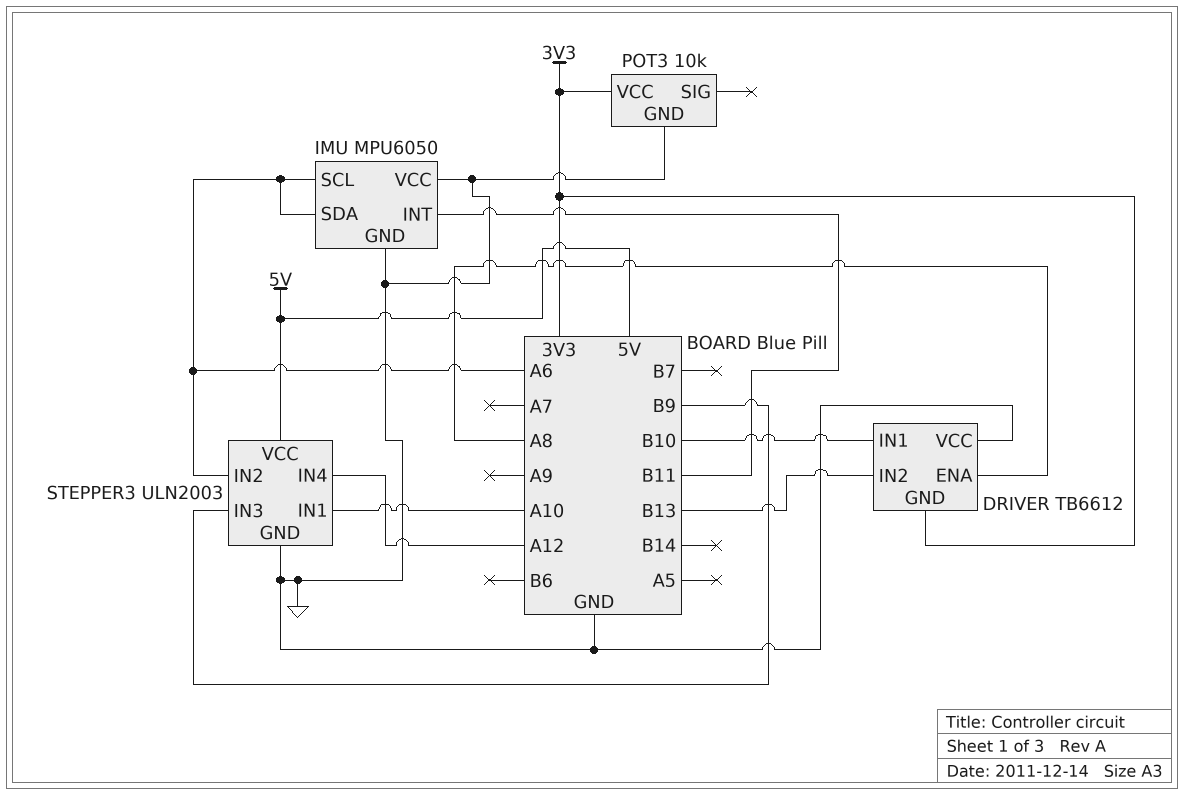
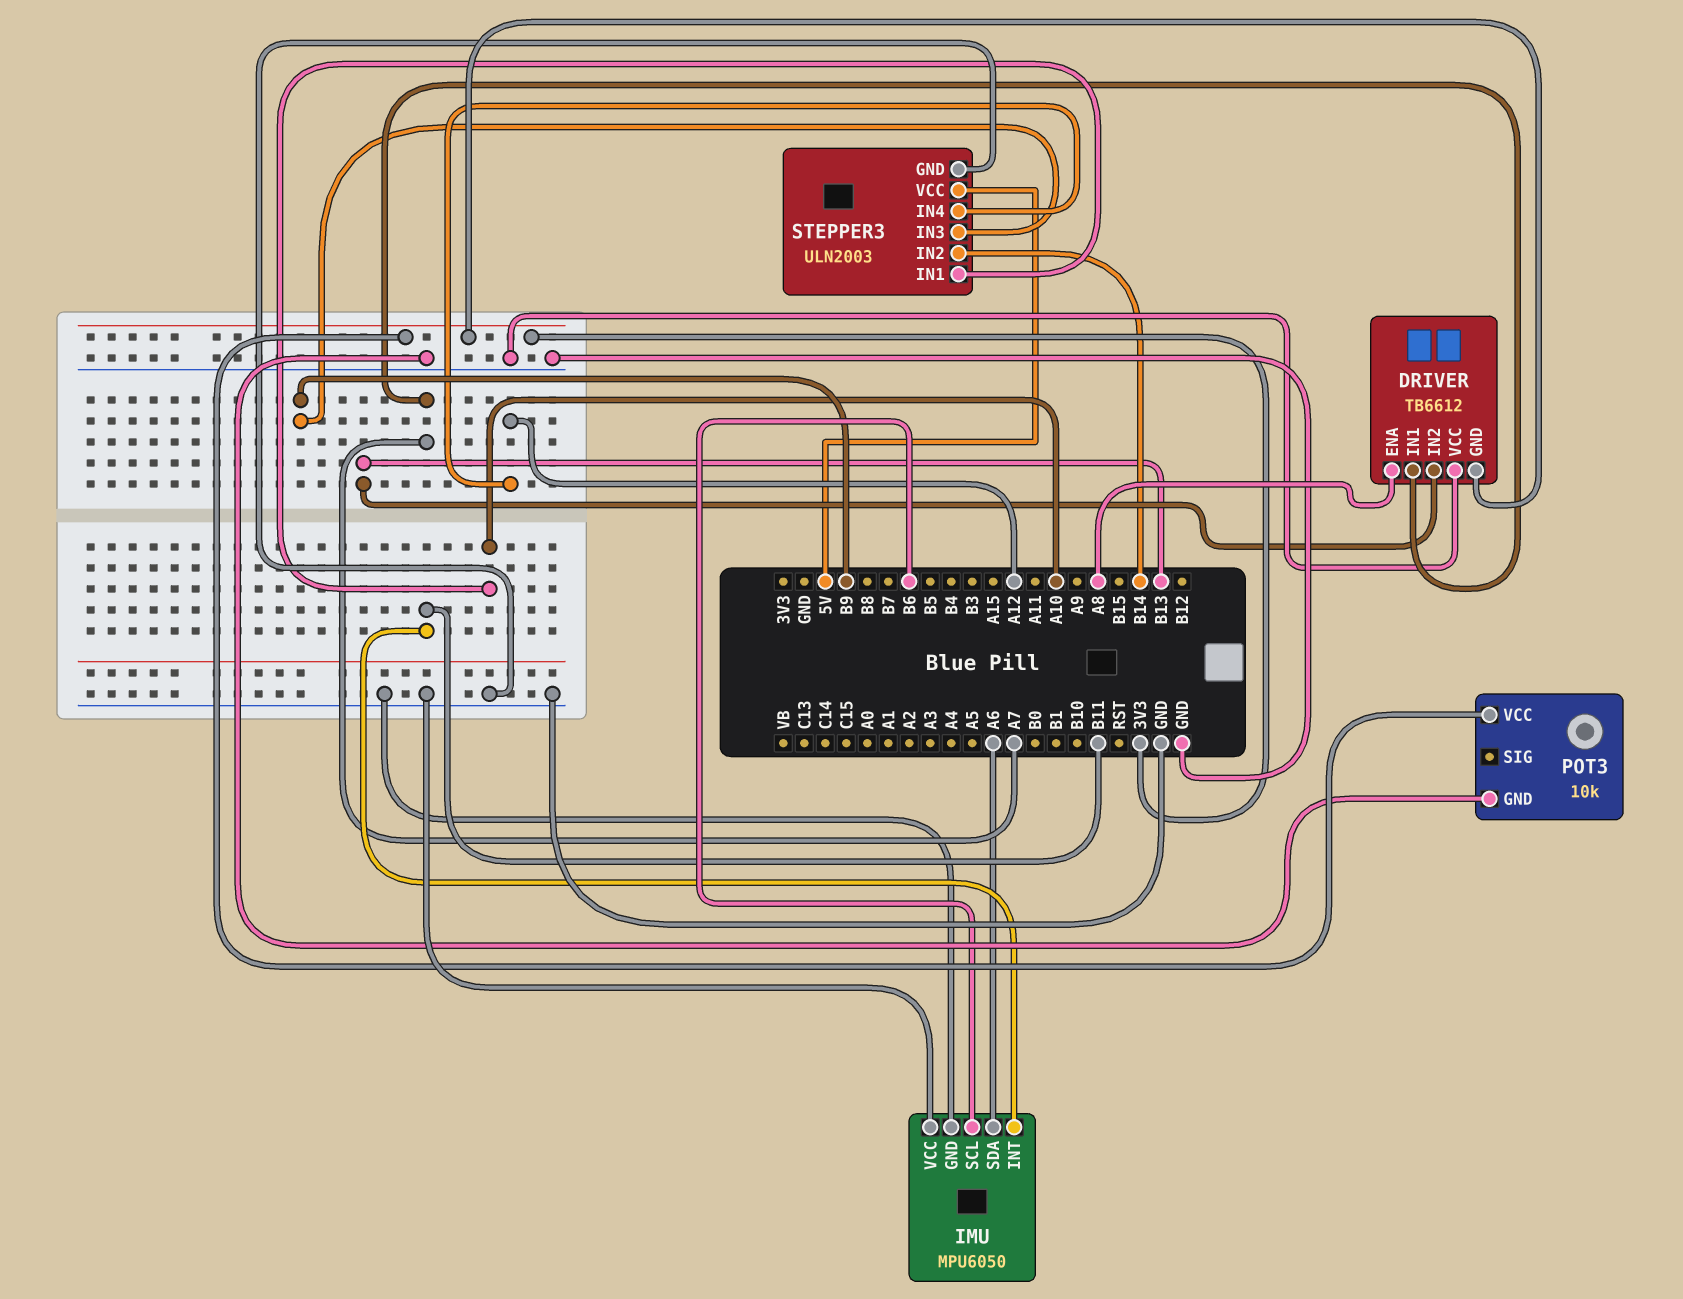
DRIVER pin IN1: B10 -> A7
IMU pin SCL: A6 -> B6
STEPPER3 pin IN2: A6 -> B14

